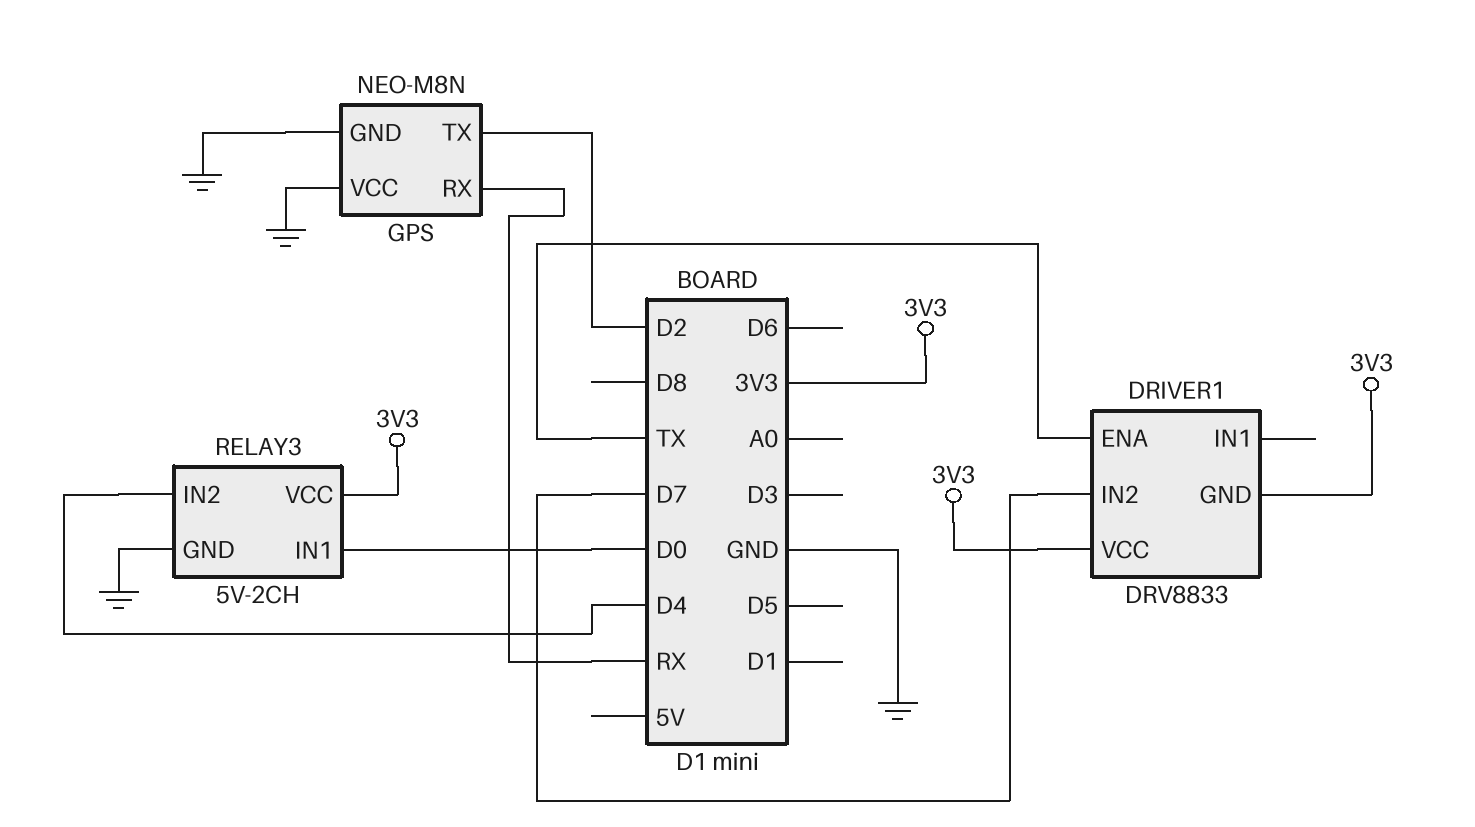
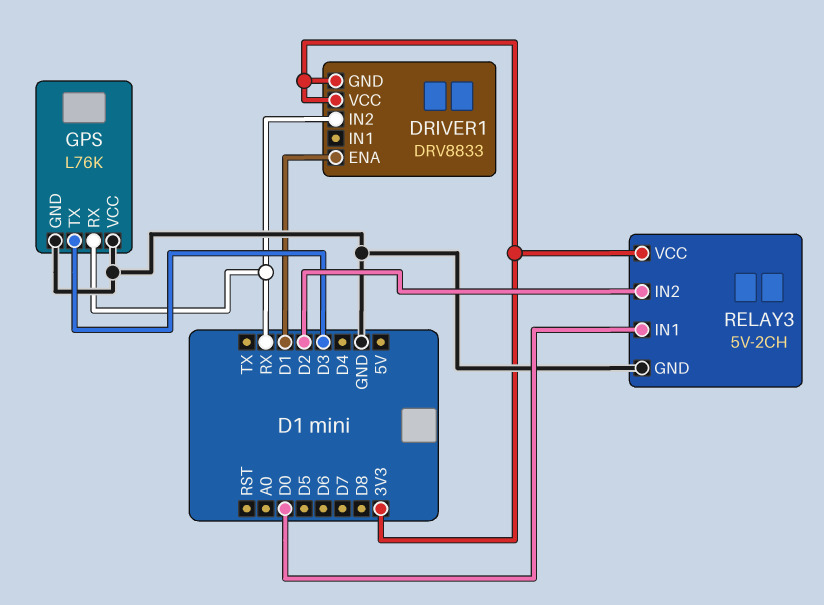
DRIVER1 pin ENA: TX -> D1
DRIVER1 pin IN2: D7 -> RX
GPS: NEO-M8N -> L76K
GPS pin TX: D2 -> D3
RELAY3 pin IN2: D4 -> D2

